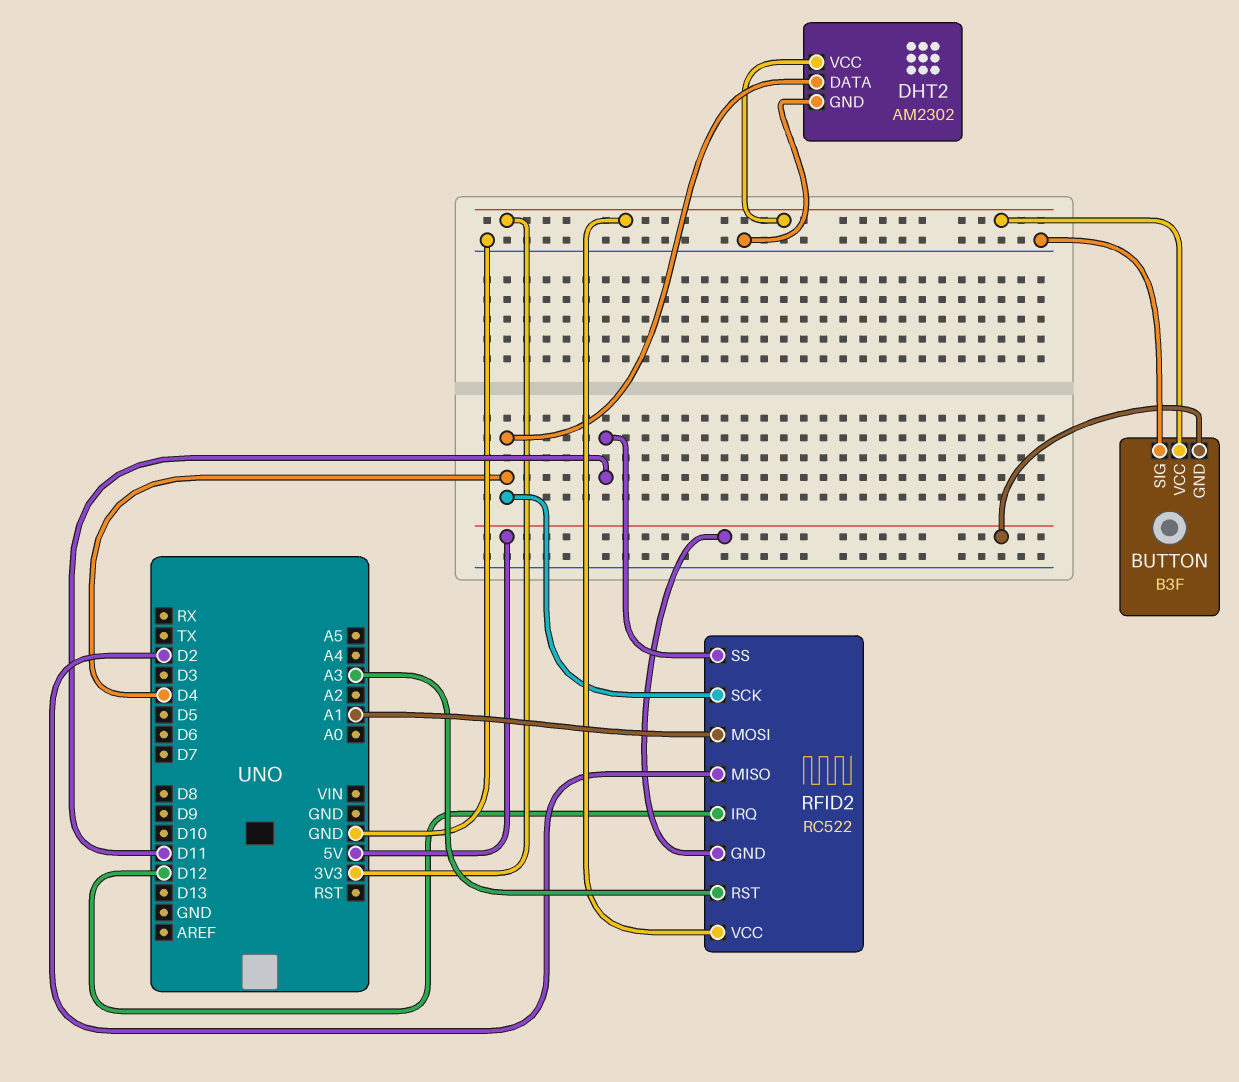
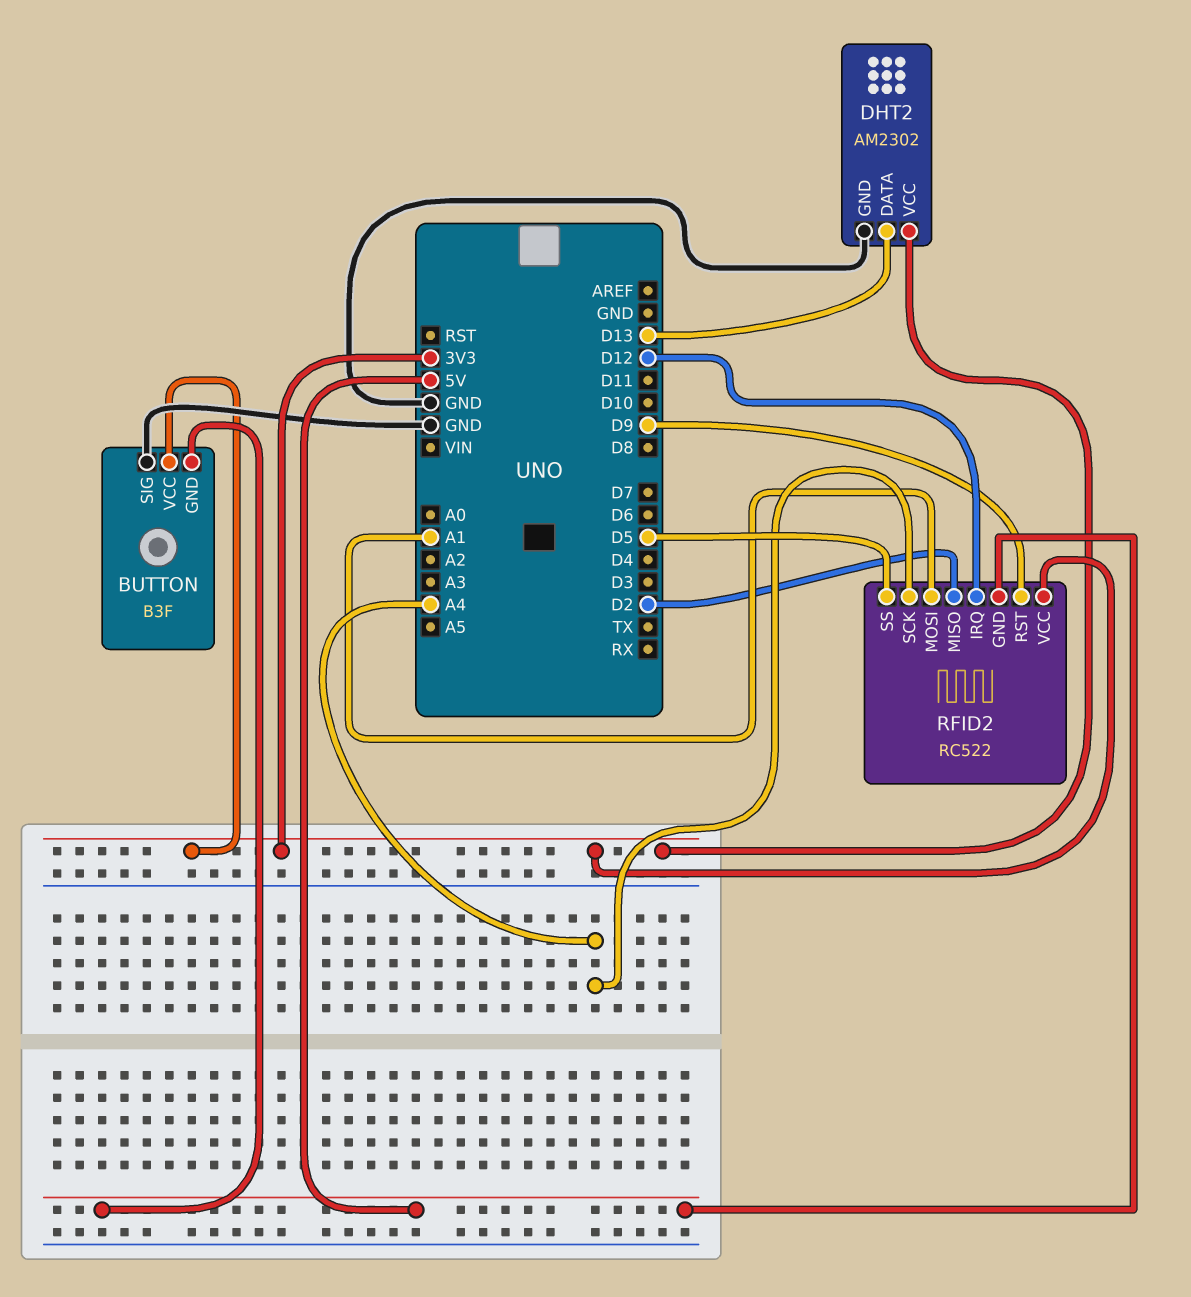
DHT2 pin DATA: D4 -> D13
RFID2 pin RST: A3 -> D9
RFID2 pin SCK: D4 -> A4
RFID2 pin SS: D11 -> D5

